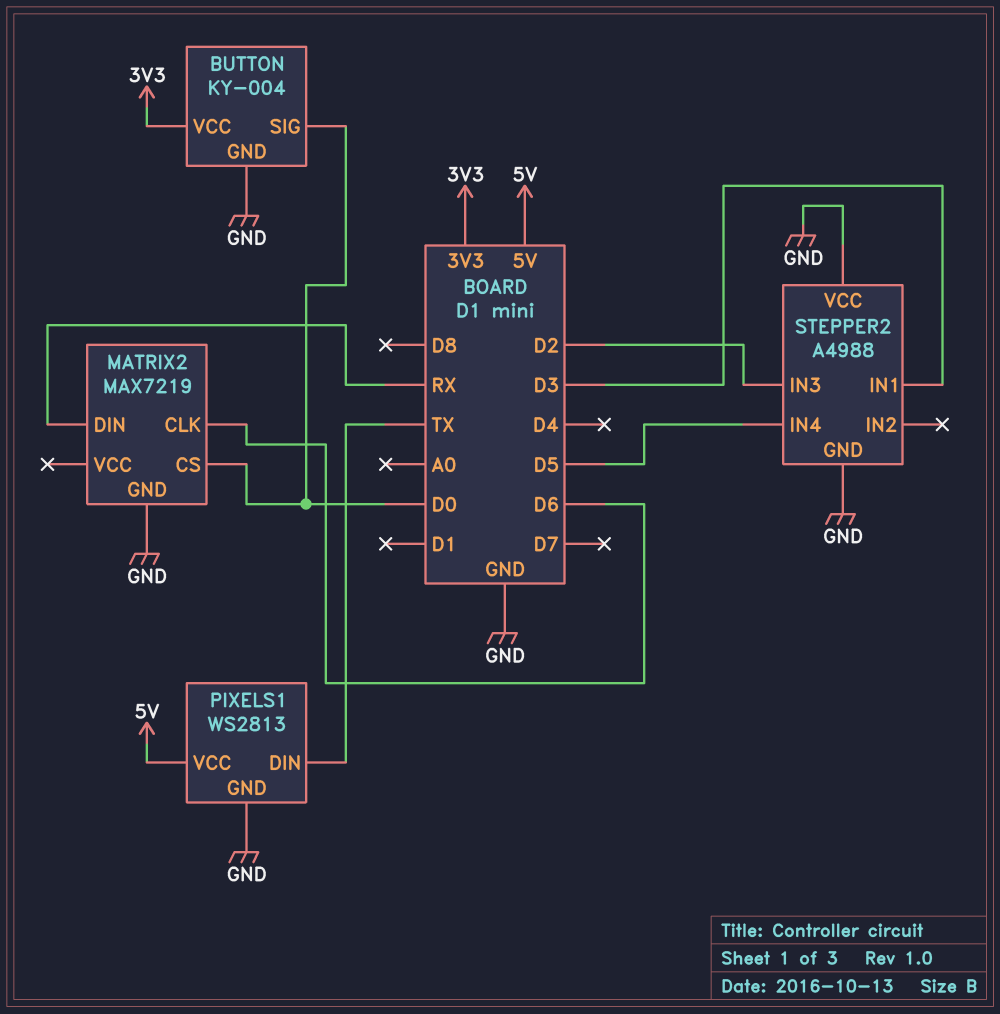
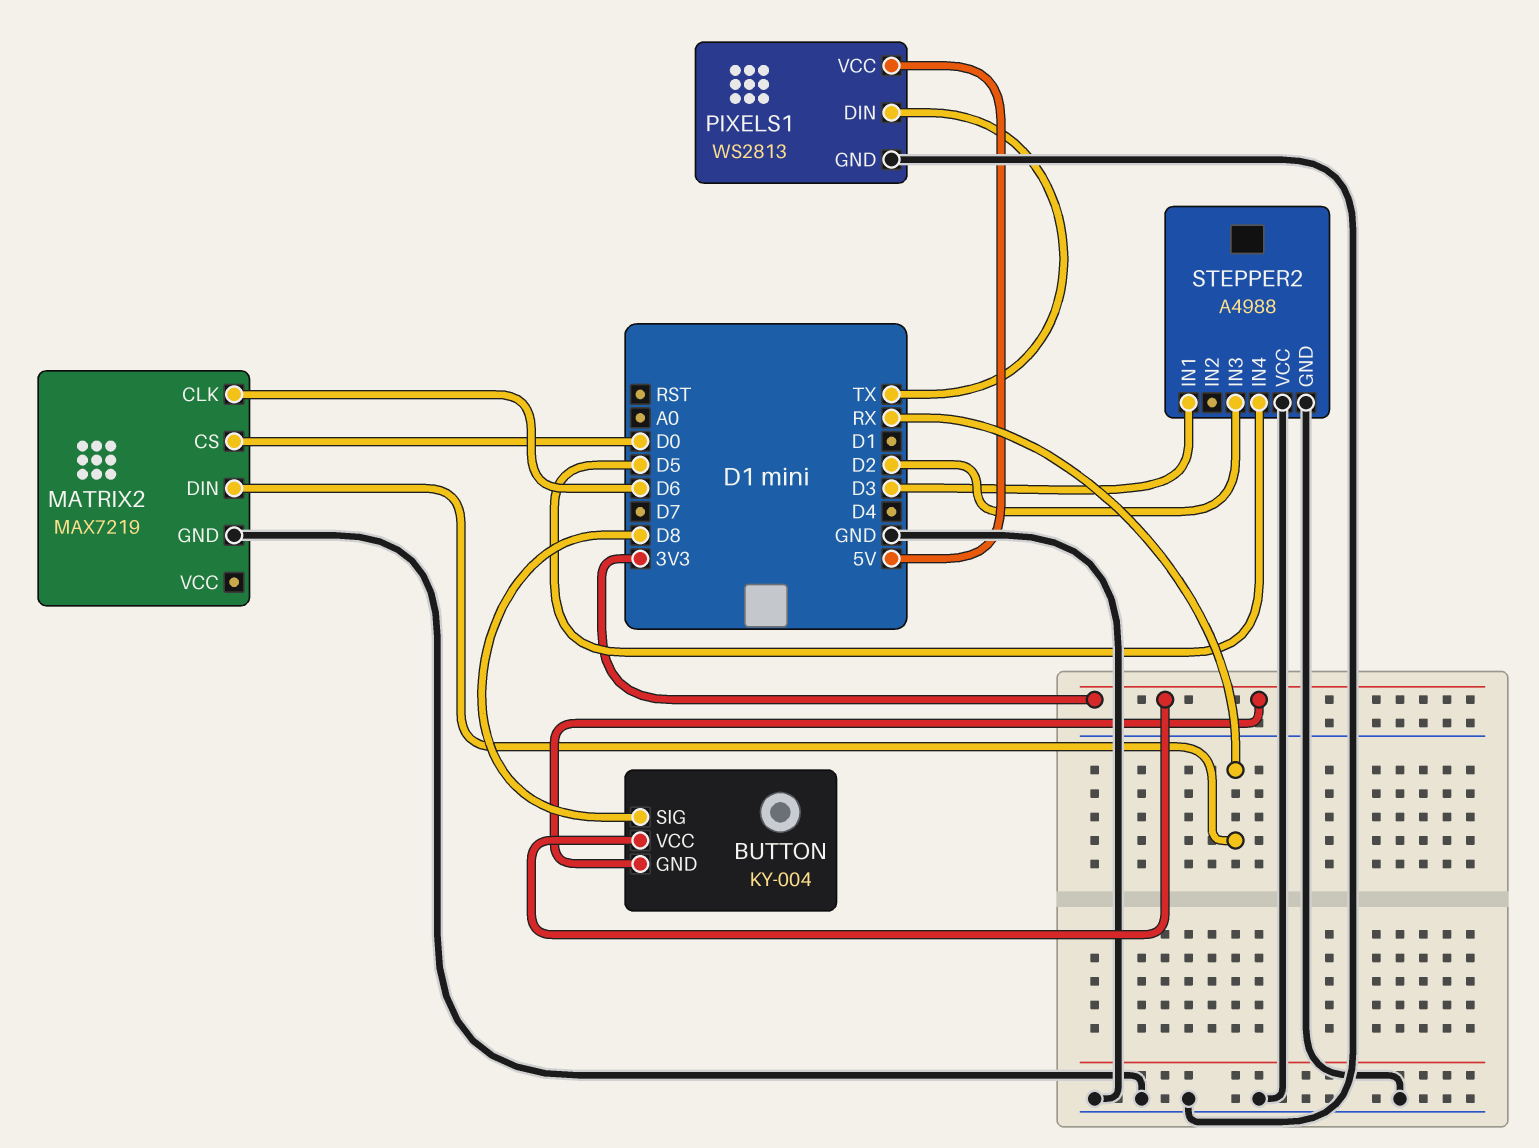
BUTTON pin GND: GND -> 3V3
BUTTON pin SIG: D0 -> D8

